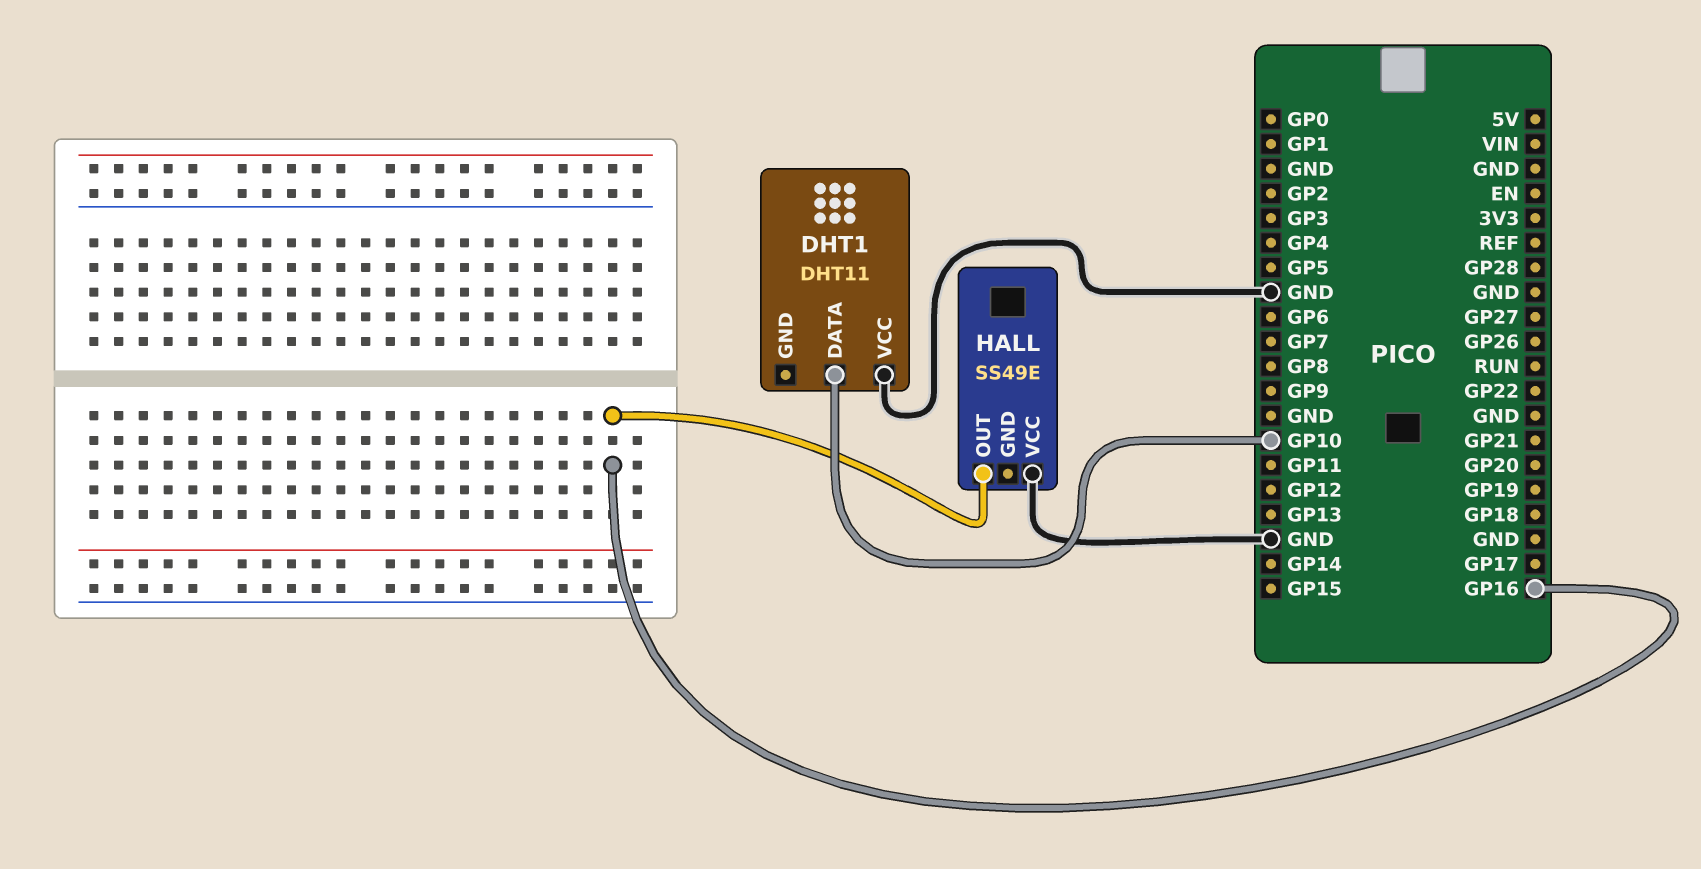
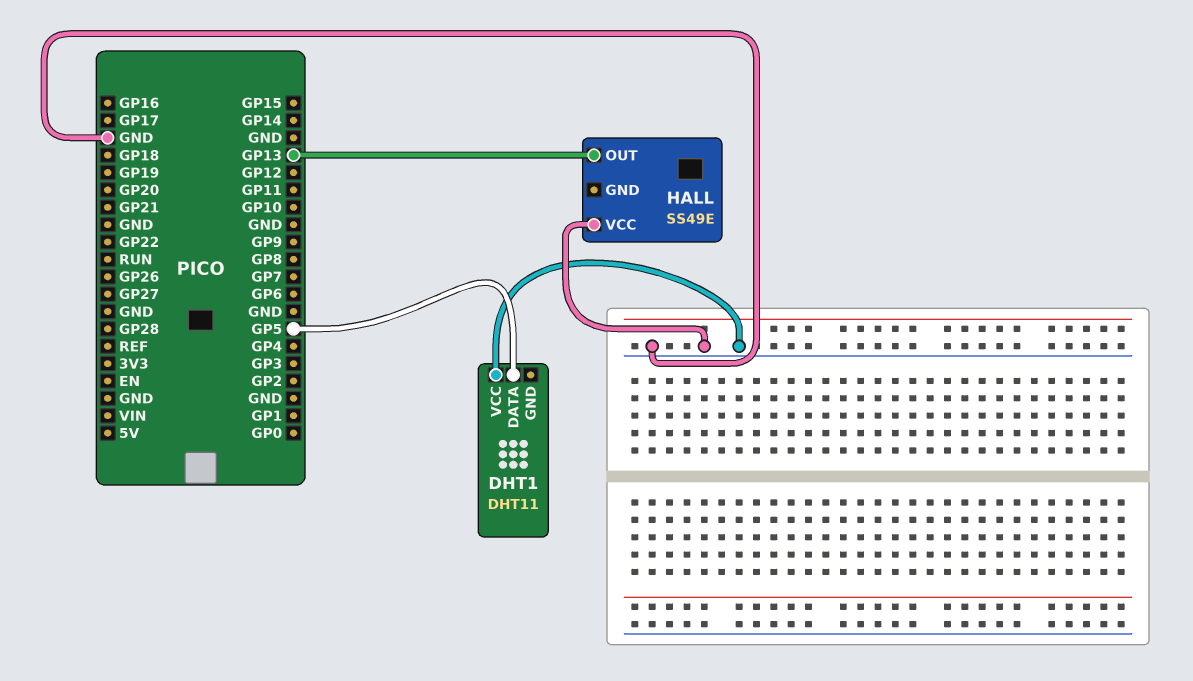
DHT1 pin DATA: GP10 -> GP5
HALL pin OUT: GP16 -> GP13

